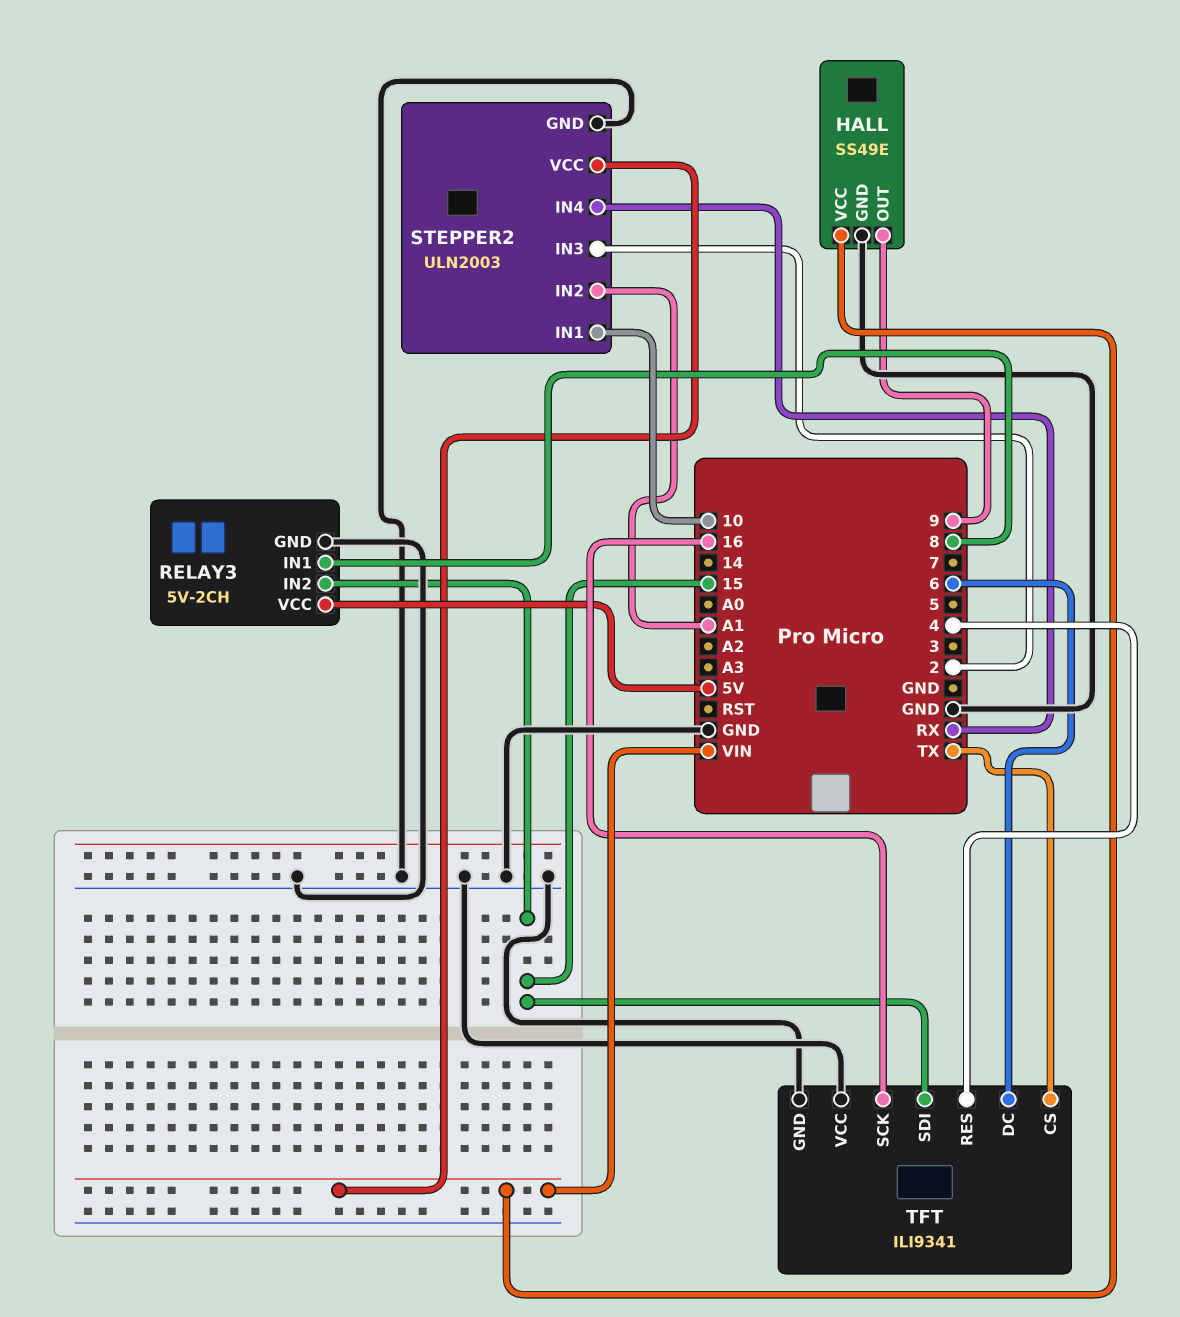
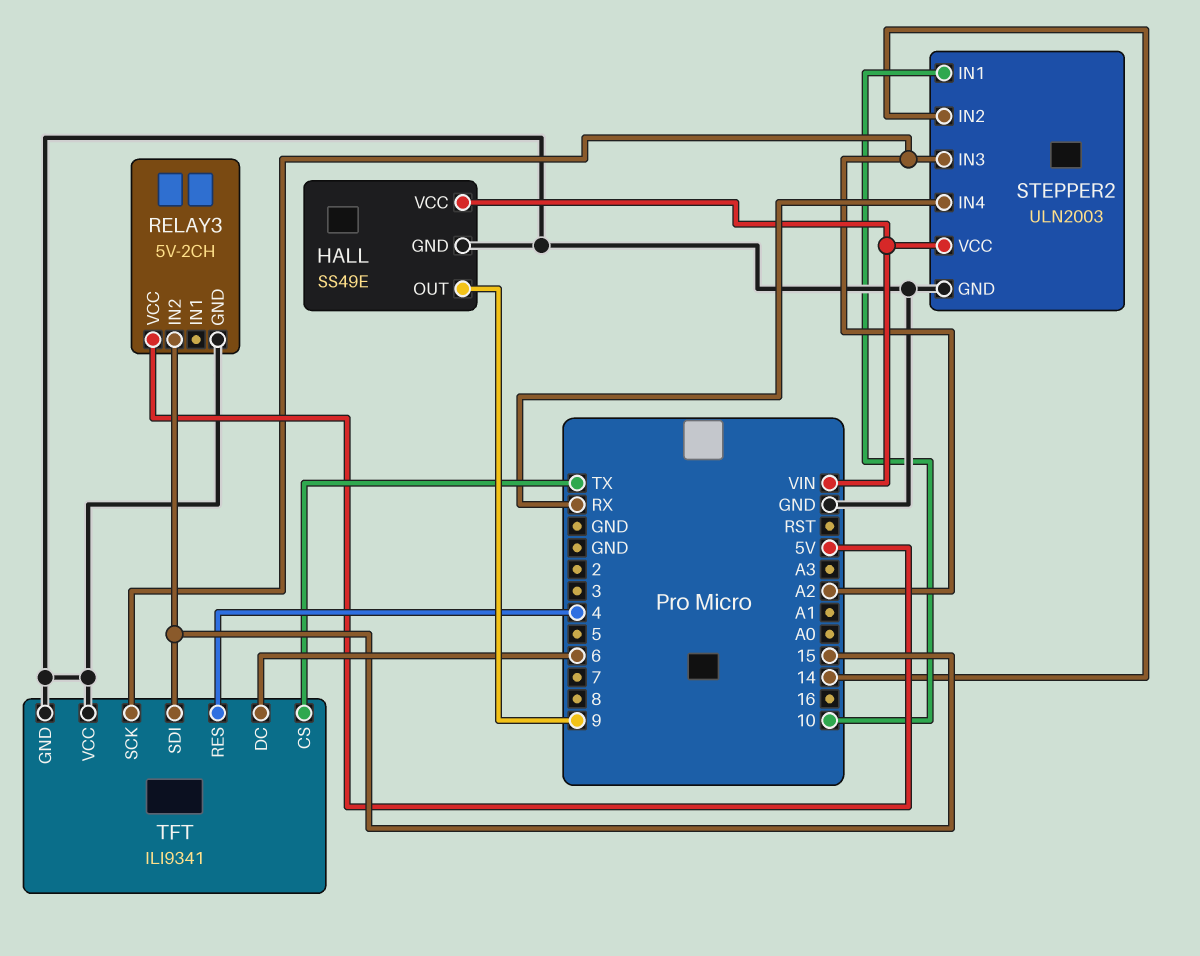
RELAY3 pin IN1: 8 -> none
STEPPER2 pin IN2: A1 -> 14
STEPPER2 pin IN3: 2 -> A2
TFT pin SCK: 16 -> A2

